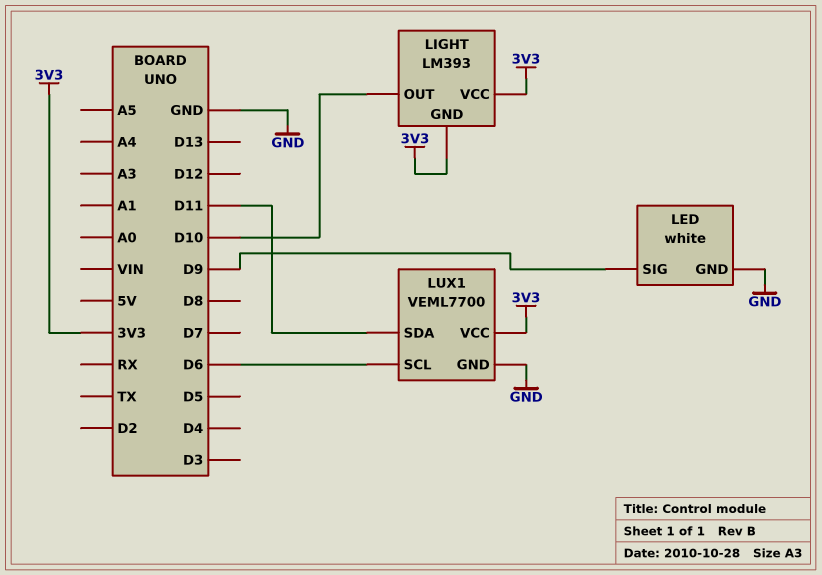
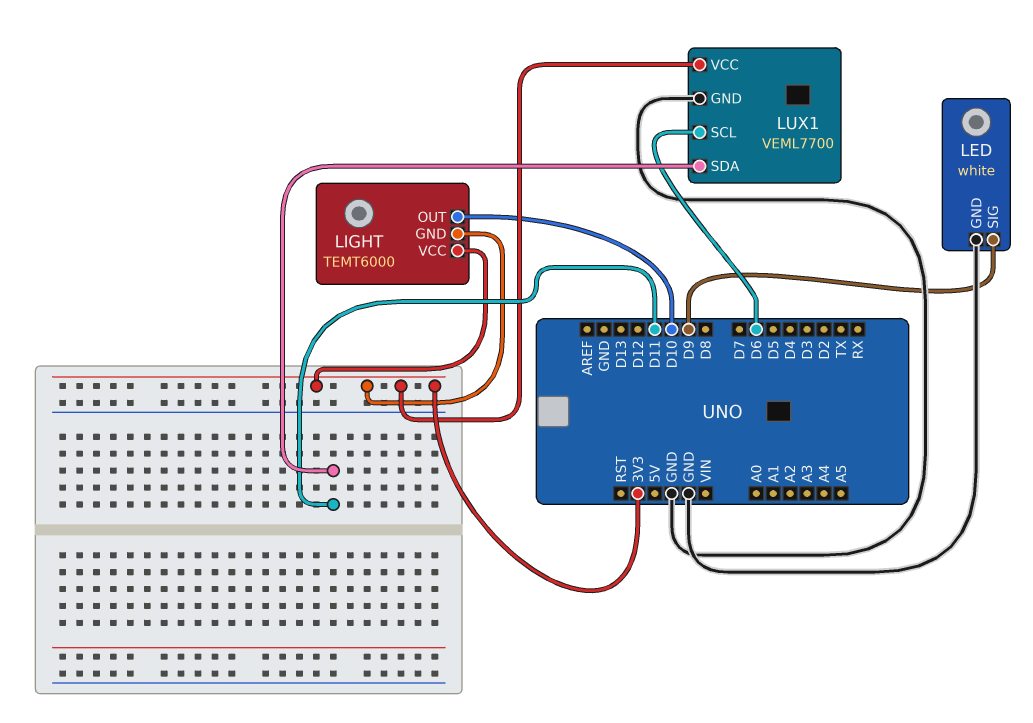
LIGHT: LM393 -> TEMT6000

